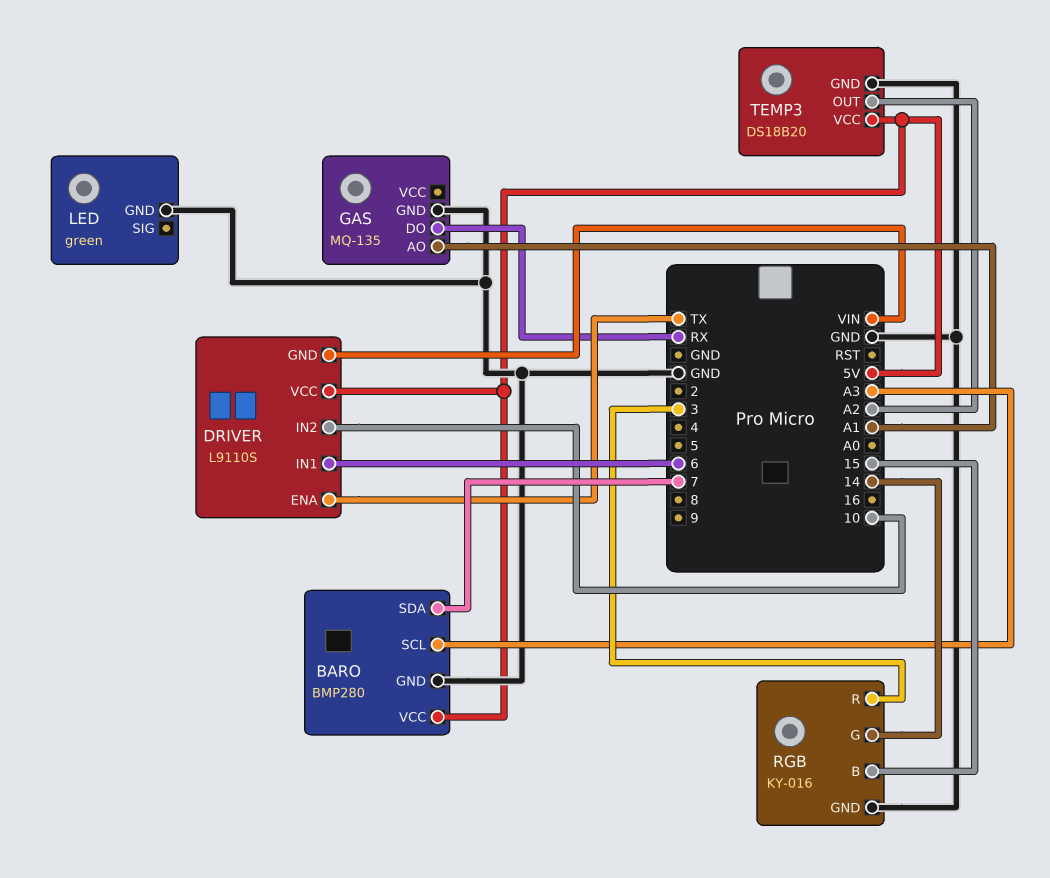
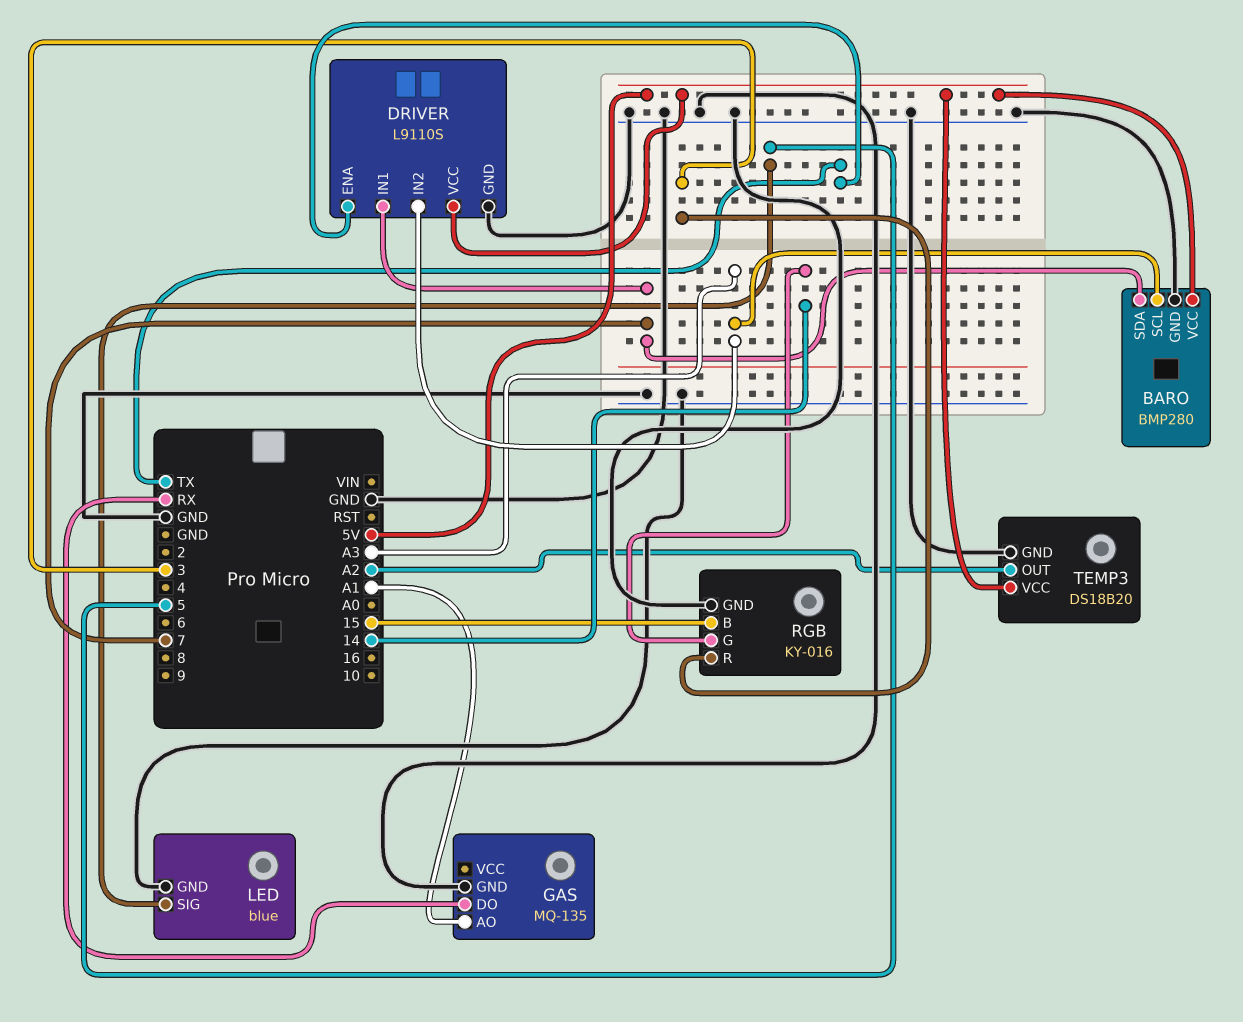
DRIVER pin GND: VIN -> GND
DRIVER pin IN1: 6 -> 7
DRIVER pin IN2: 10 -> A3
LED: green -> blue
LED pin SIG: none -> 5

